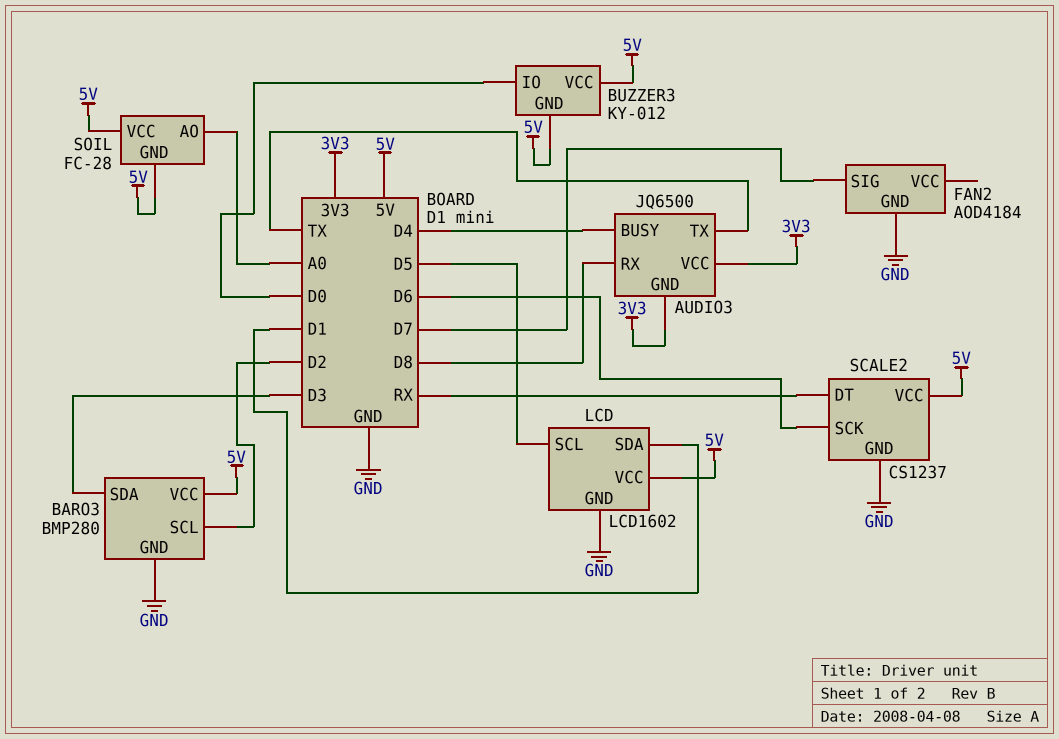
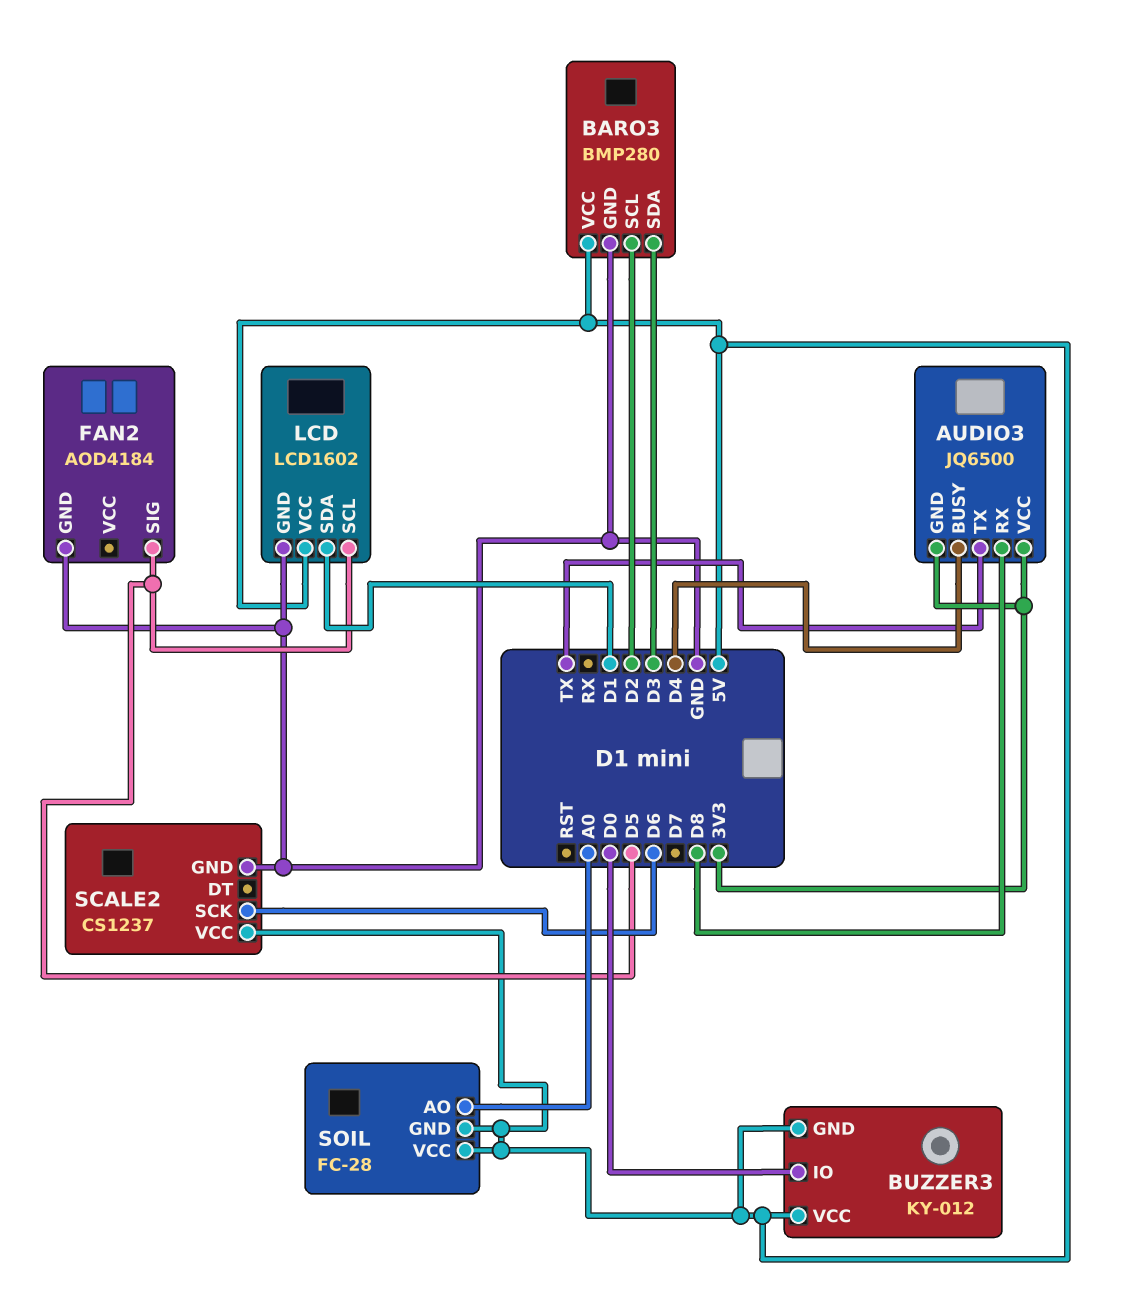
FAN2 pin SIG: D7 -> D5
SCALE2 pin DT: RX -> none

